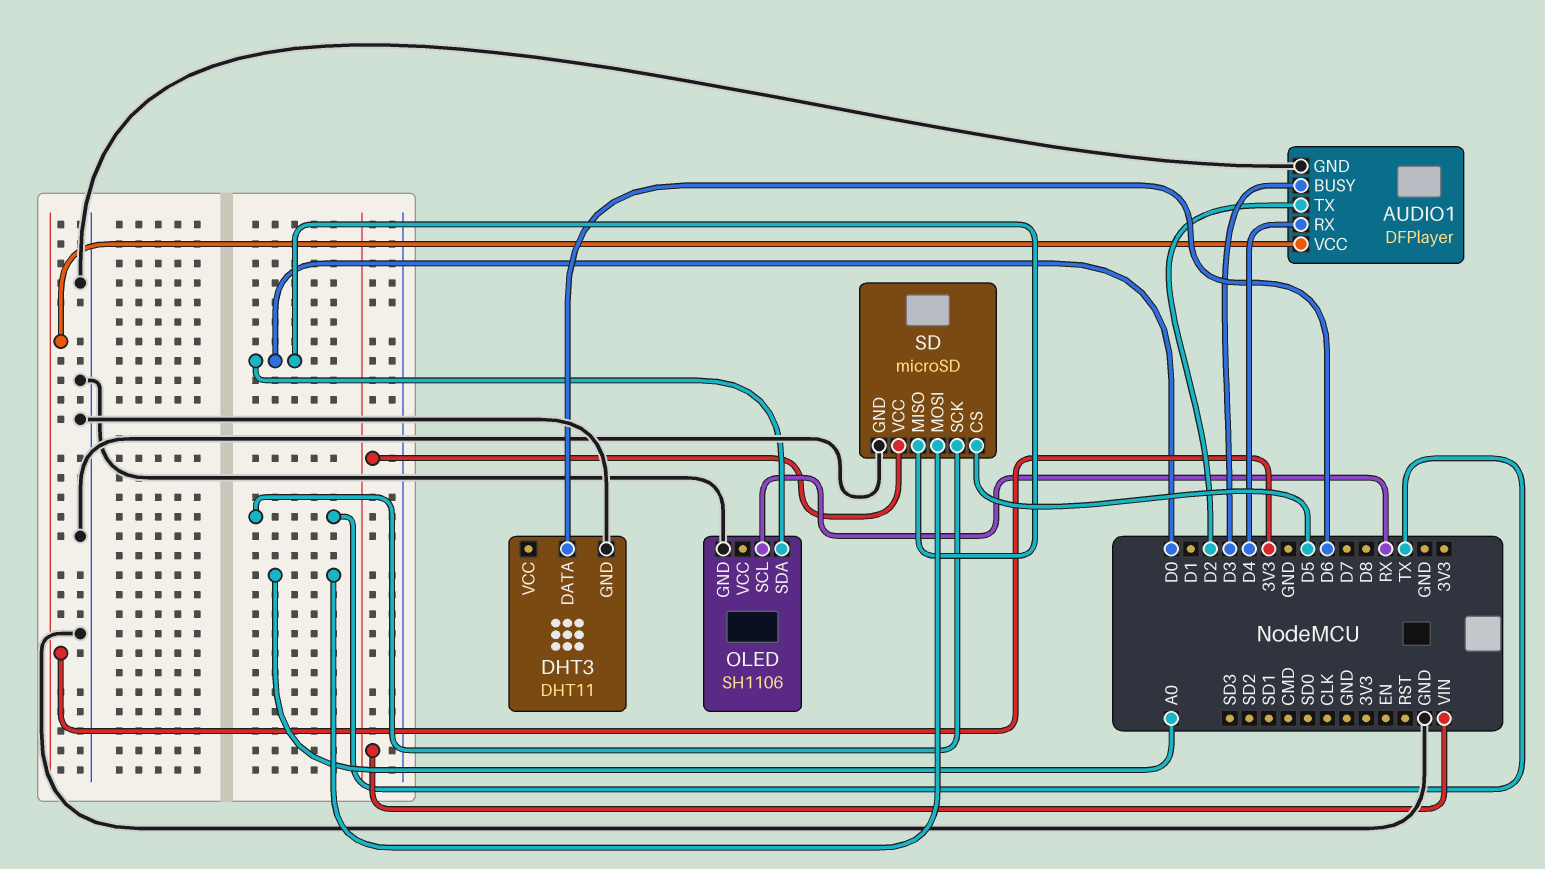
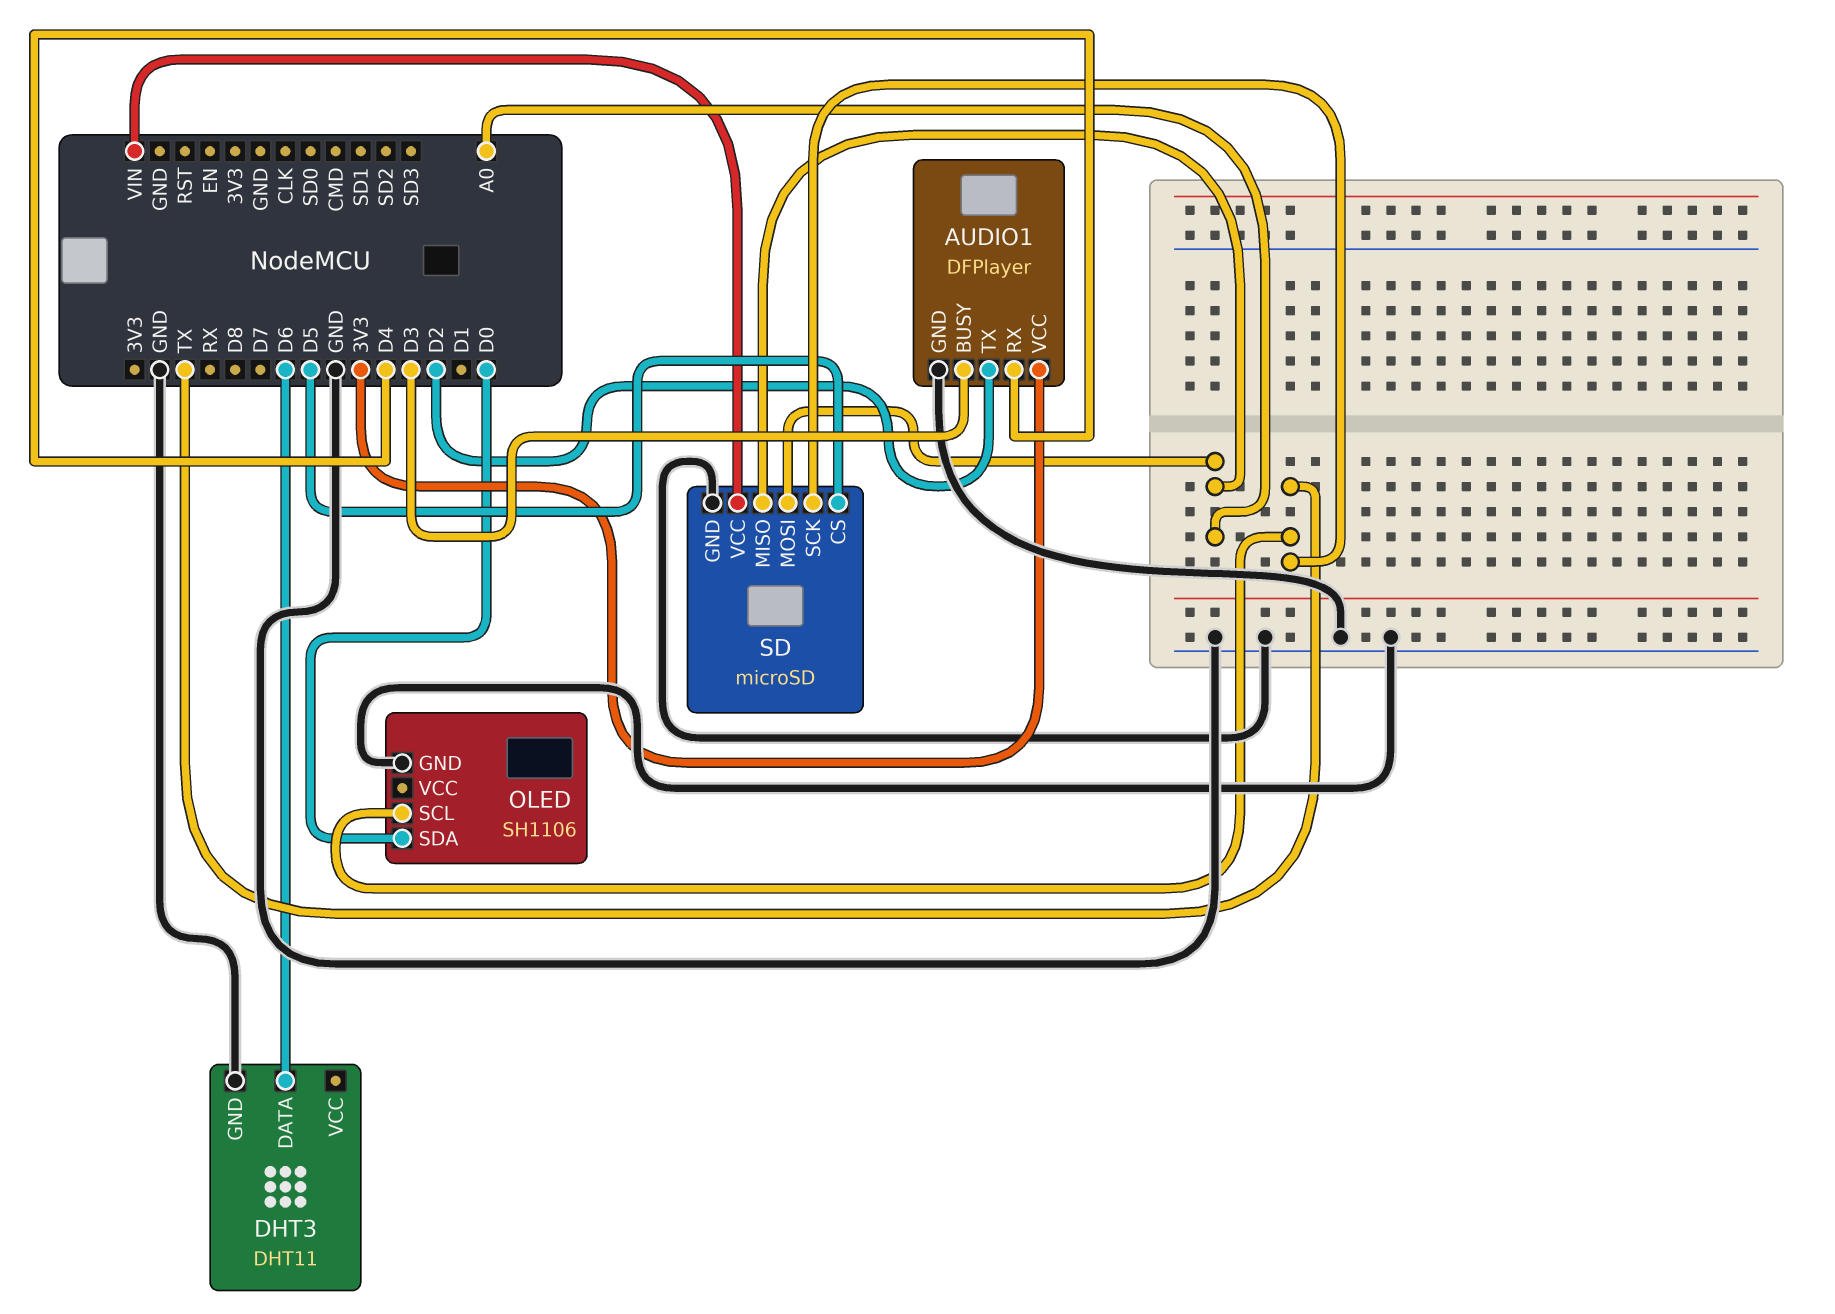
OLED pin SCL: RX -> TX
SD pin MISO: D0 -> A0

